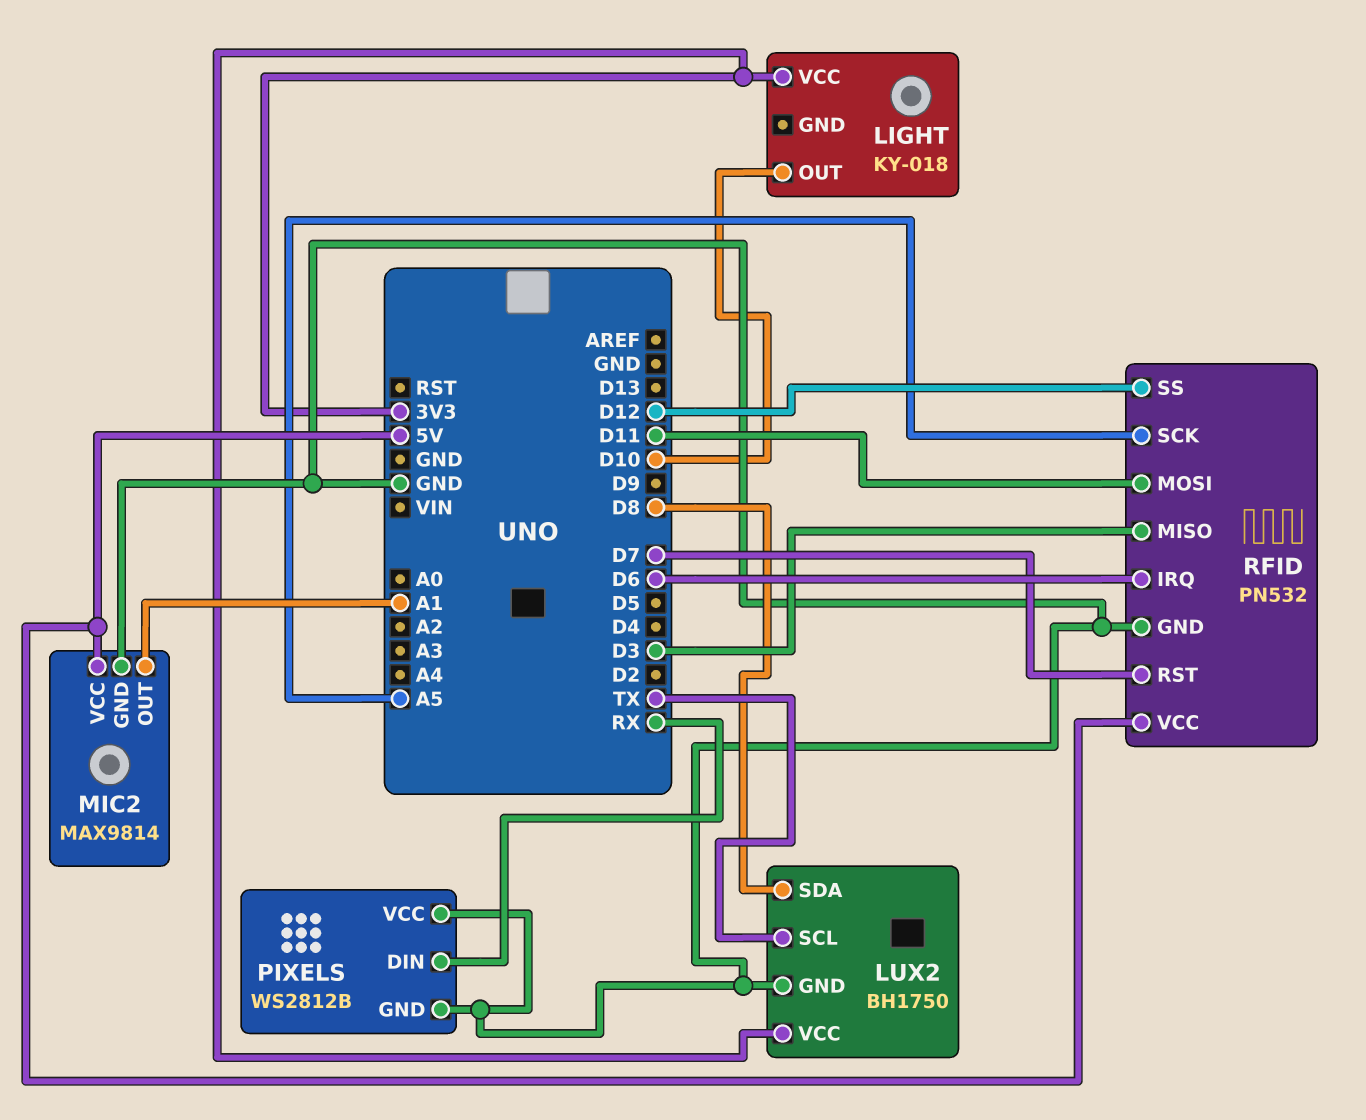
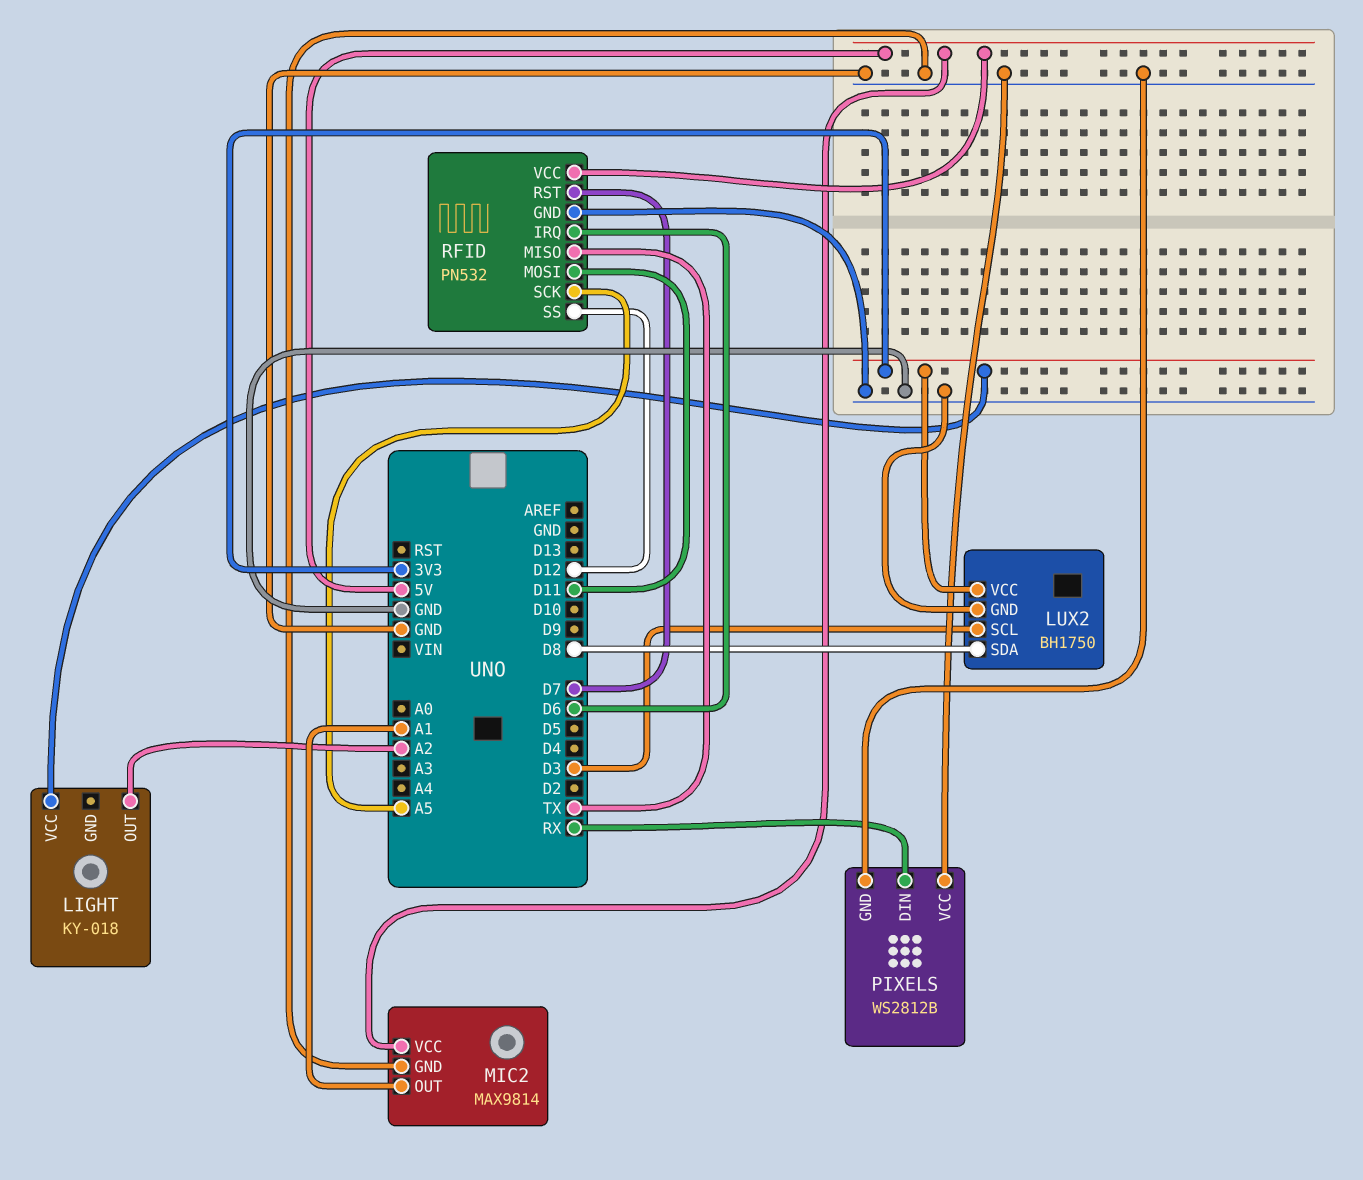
LIGHT pin OUT: D10 -> A2
LUX2 pin SCL: TX -> D3
RFID pin MISO: D3 -> TX

